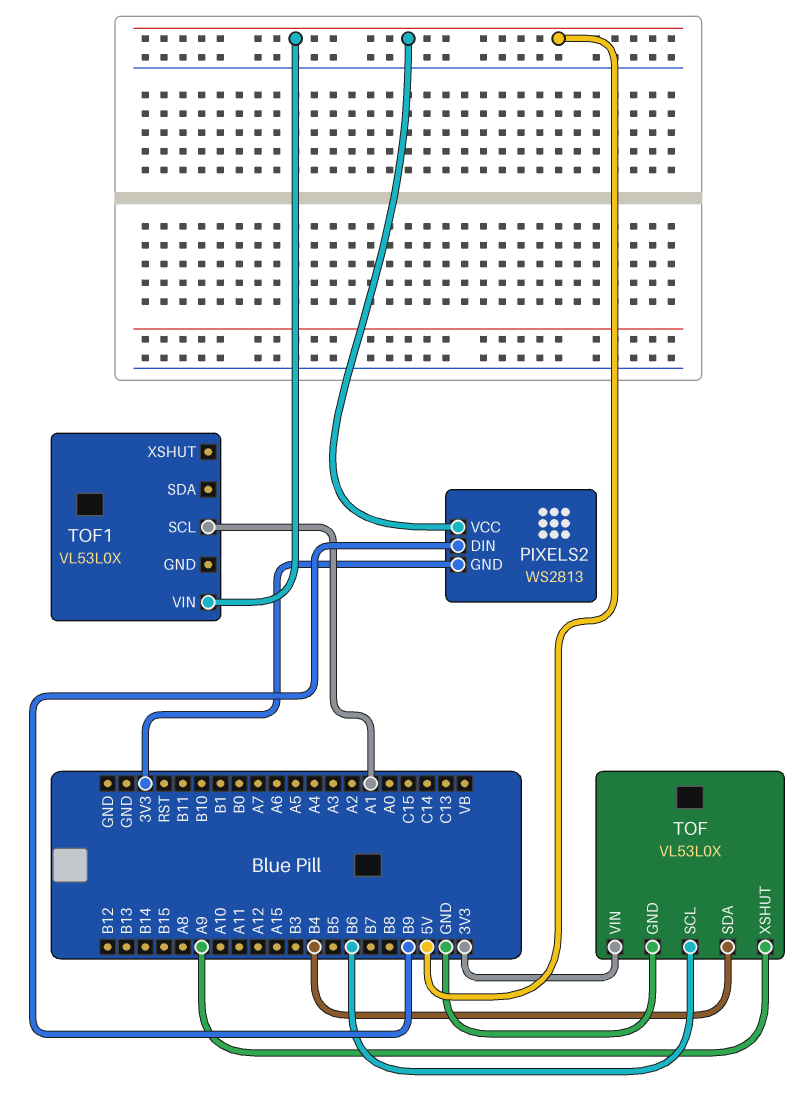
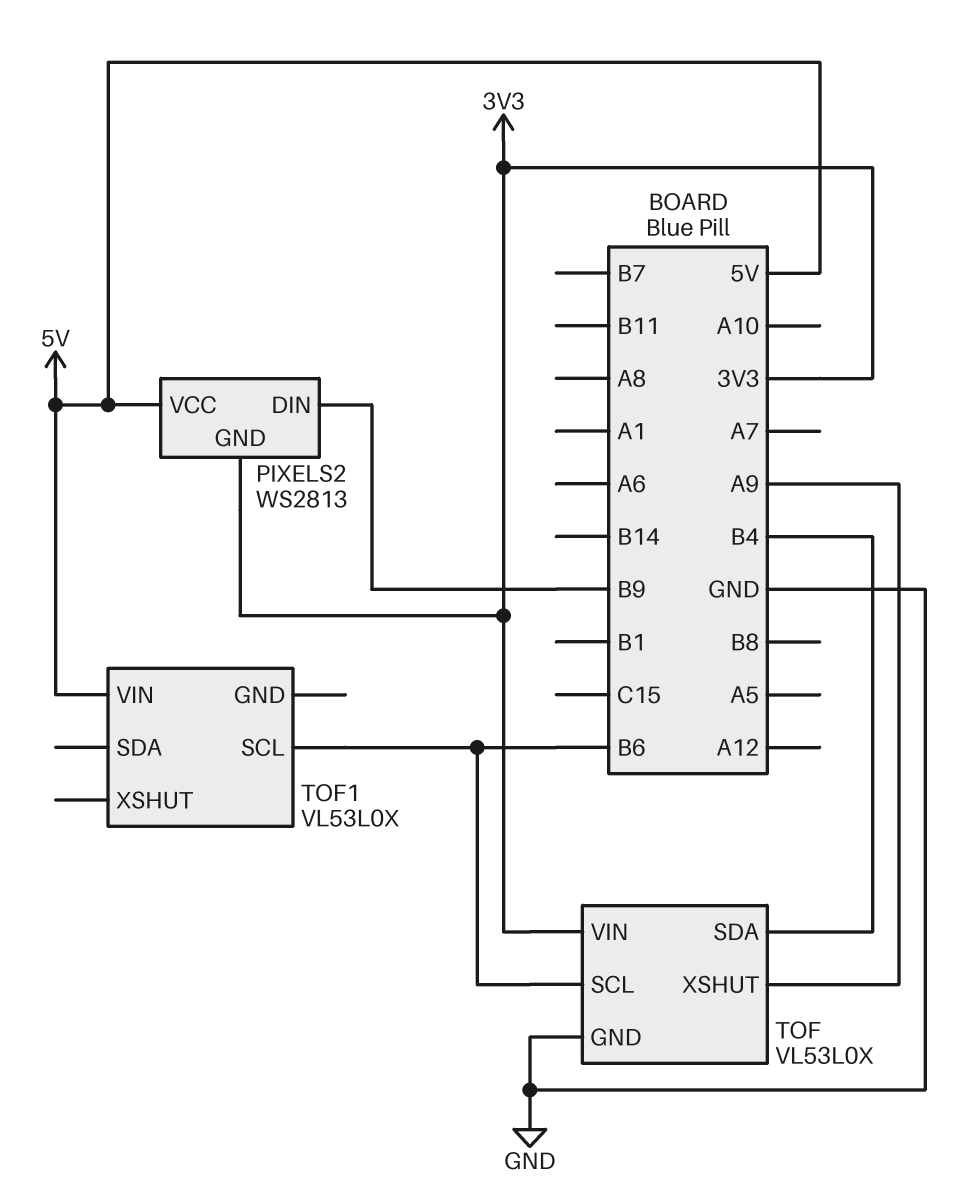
TOF1 pin SCL: A1 -> B6

